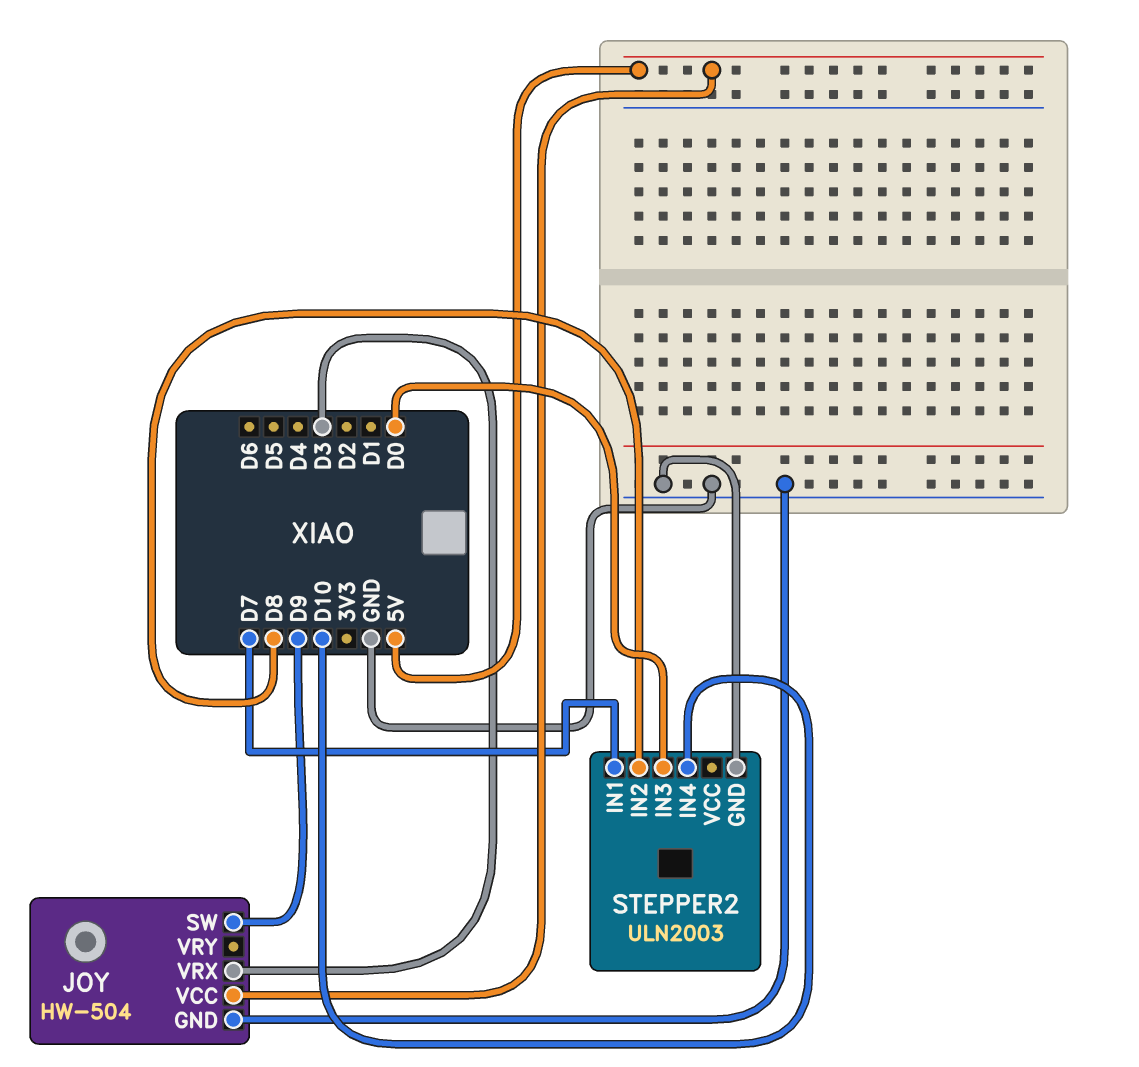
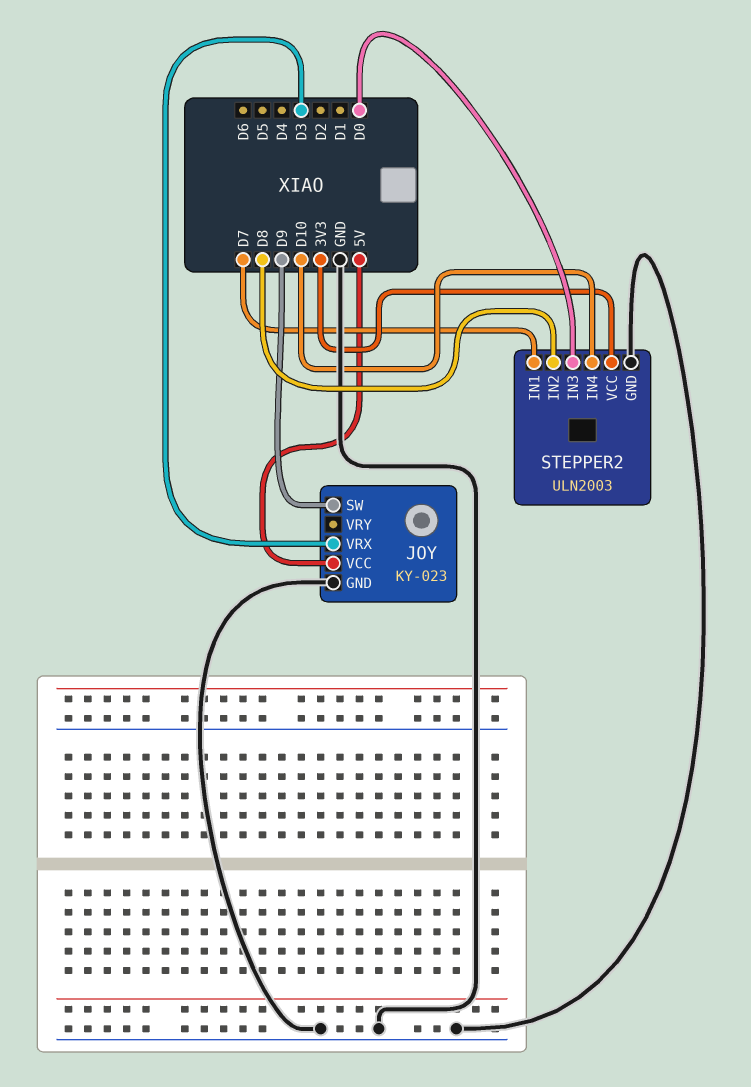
JOY: HW-504 -> KY-023
STEPPER2 pin VCC: none -> 3V3

